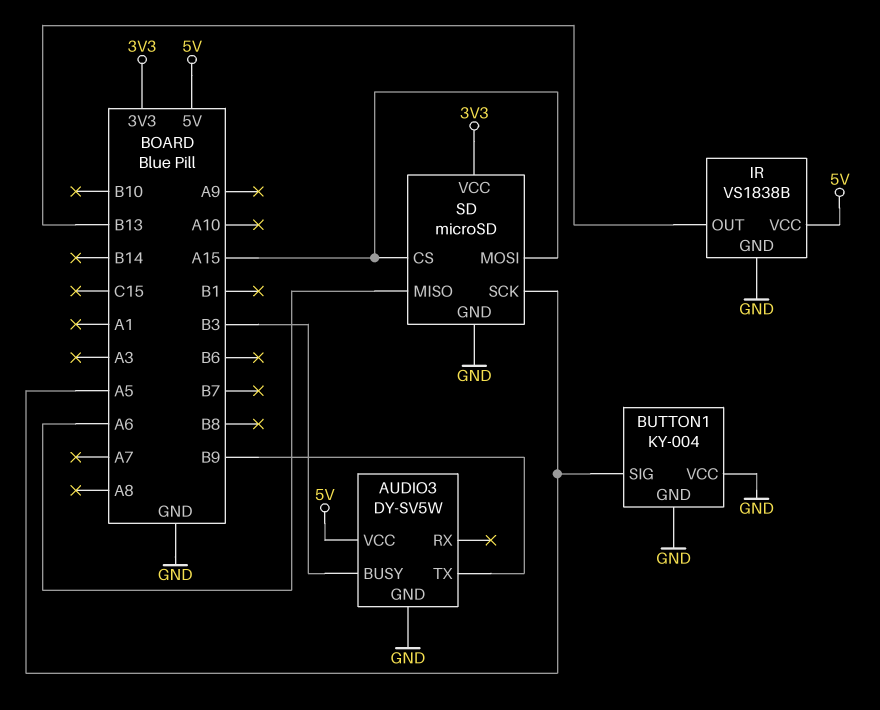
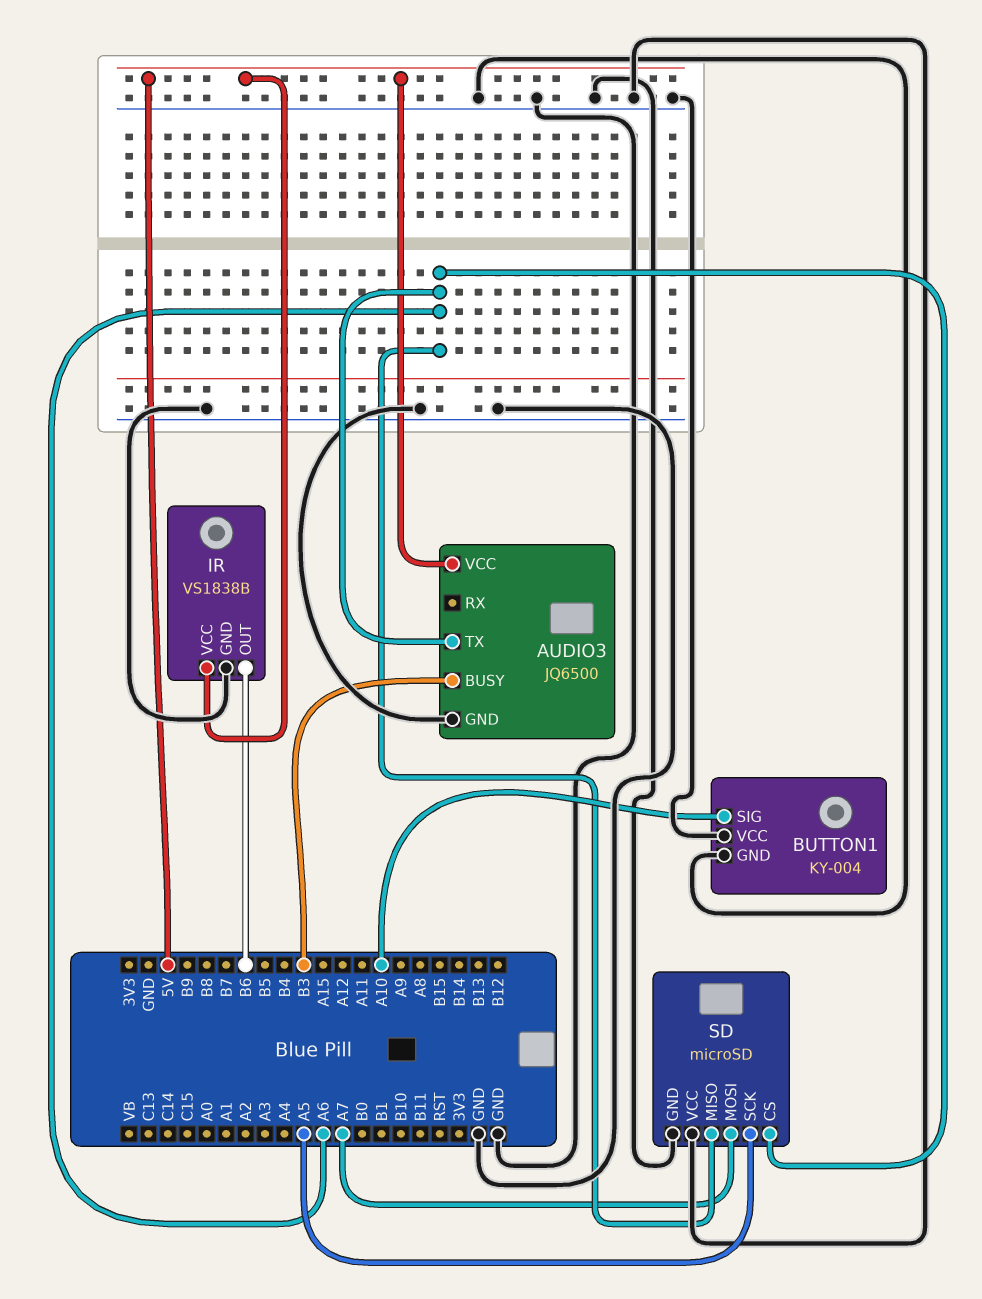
AUDIO3: DY-SV5W -> JQ6500
AUDIO3 pin TX: B9 -> A6
BUTTON1 pin SIG: A5 -> A10
IR pin OUT: B13 -> B6
SD pin CS: A15 -> A6
SD pin MOSI: A15 -> A7
SD pin VCC: 3V3 -> GND

